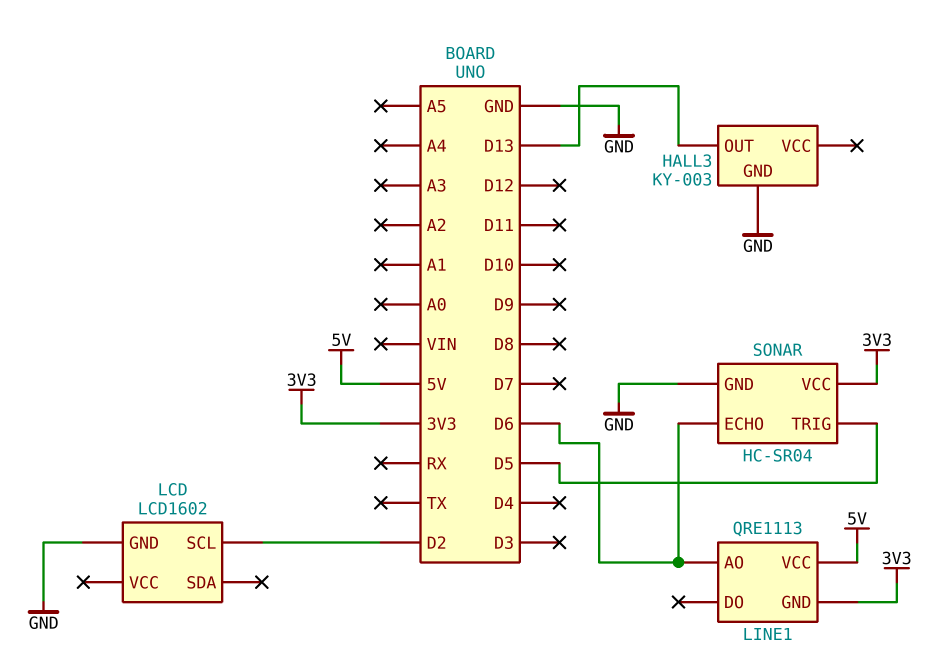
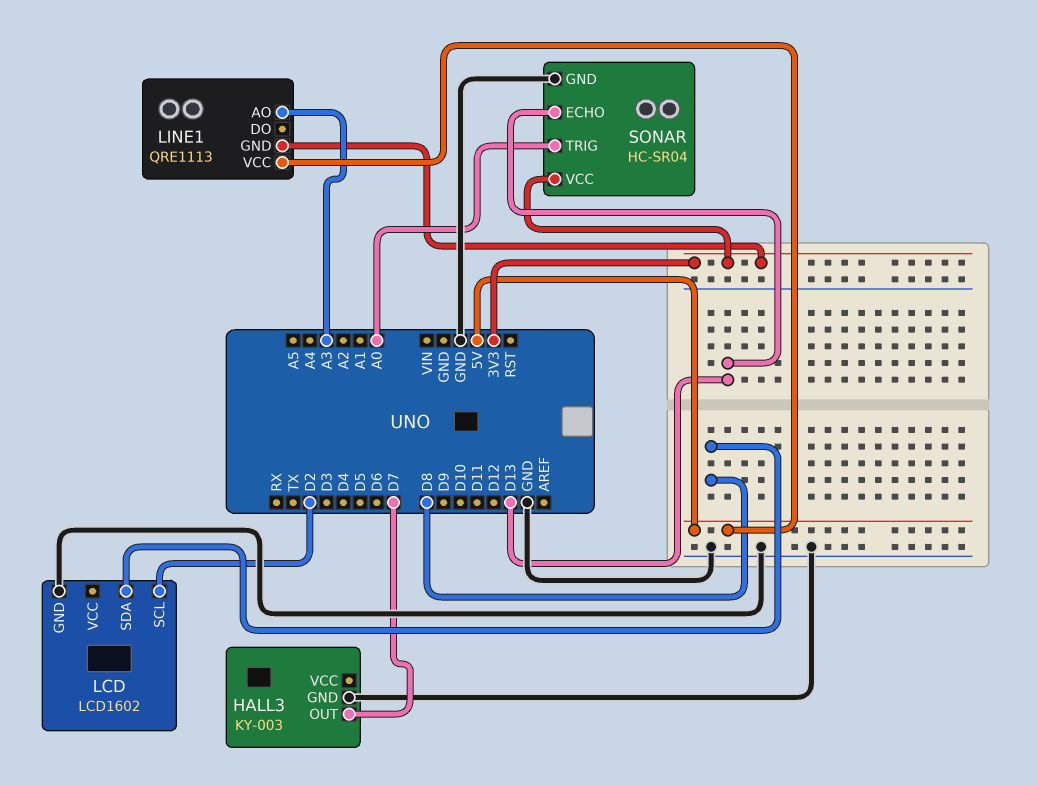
HALL3 pin OUT: D13 -> D7
LCD pin SDA: none -> D8
LINE1 pin AO: D6 -> A3
SONAR pin ECHO: D6 -> D13
SONAR pin TRIG: D5 -> A0

